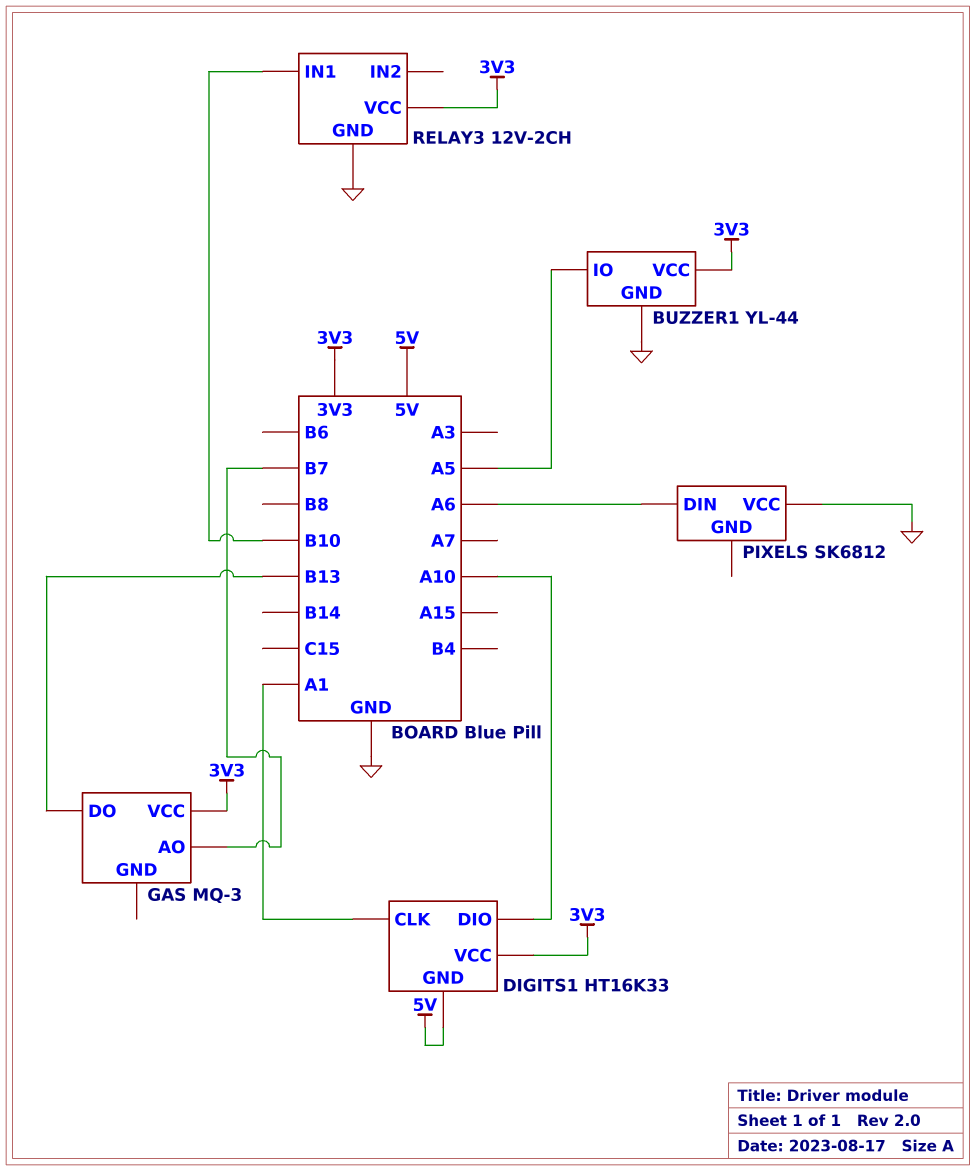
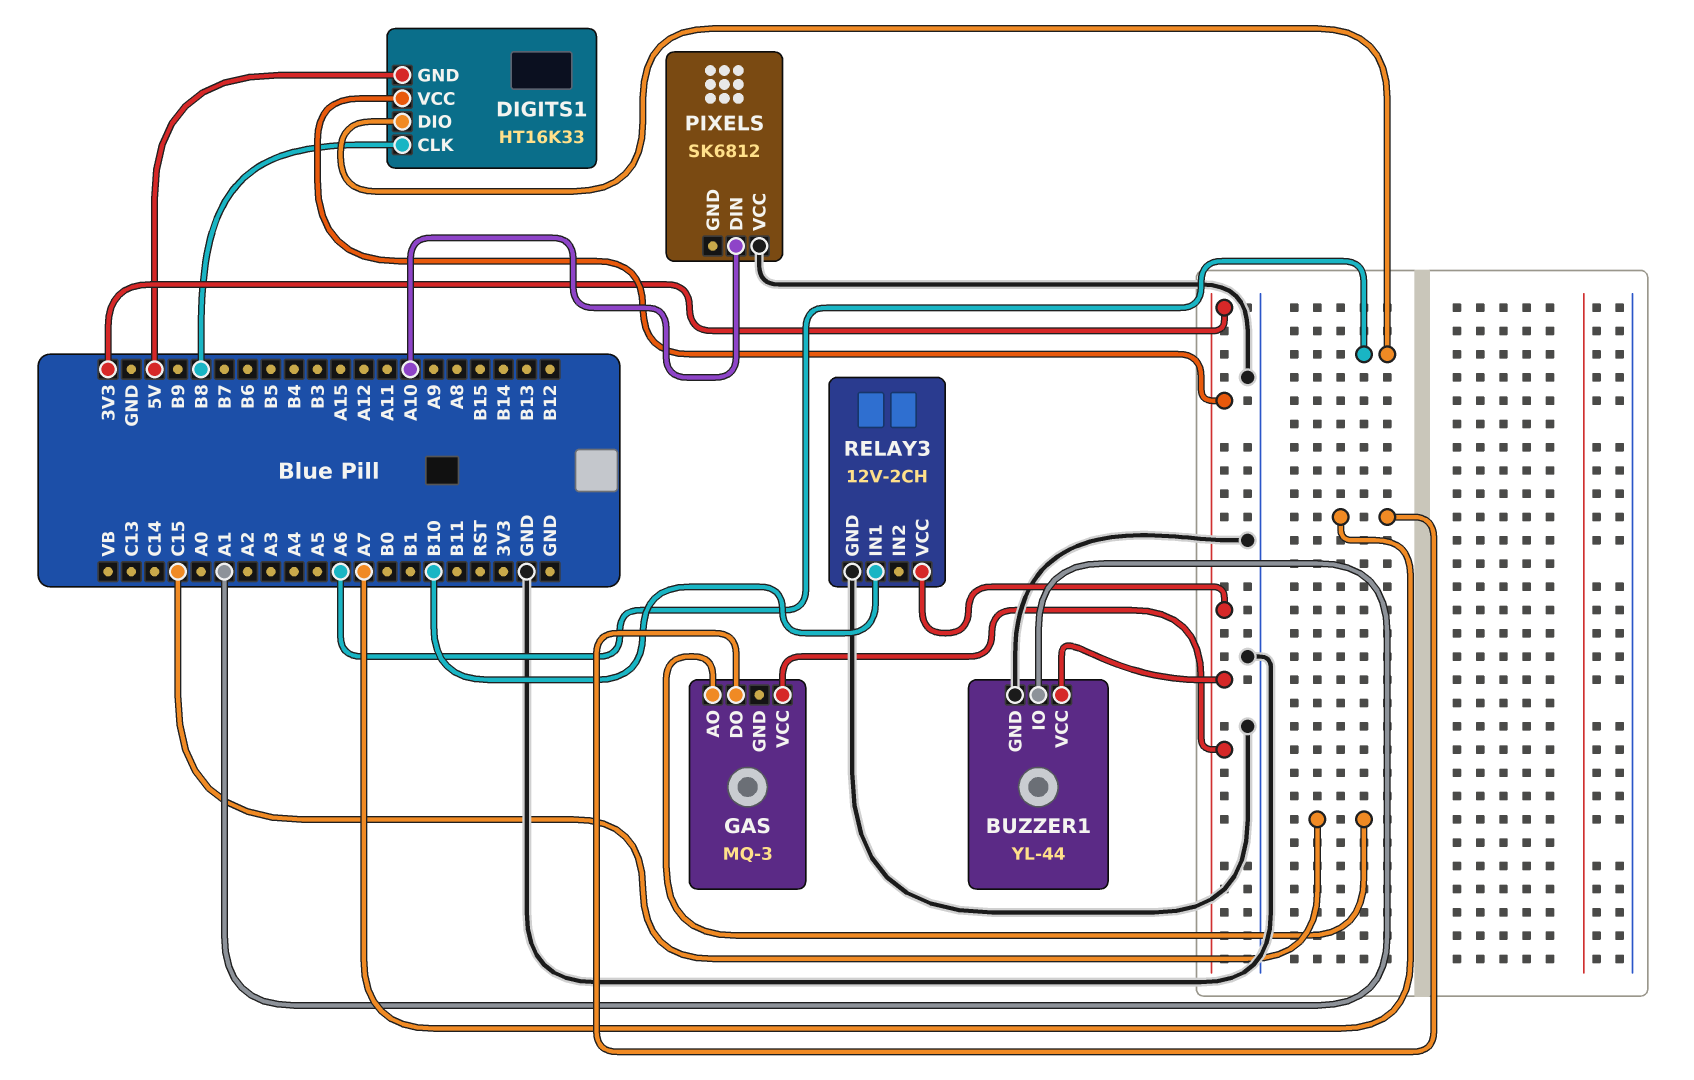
BUZZER1 pin IO: A5 -> A1
DIGITS1 pin CLK: A1 -> B8
DIGITS1 pin DIO: A10 -> A6
GAS pin AO: B7 -> C15
GAS pin DO: B13 -> A7
PIXELS pin DIN: A6 -> A10

